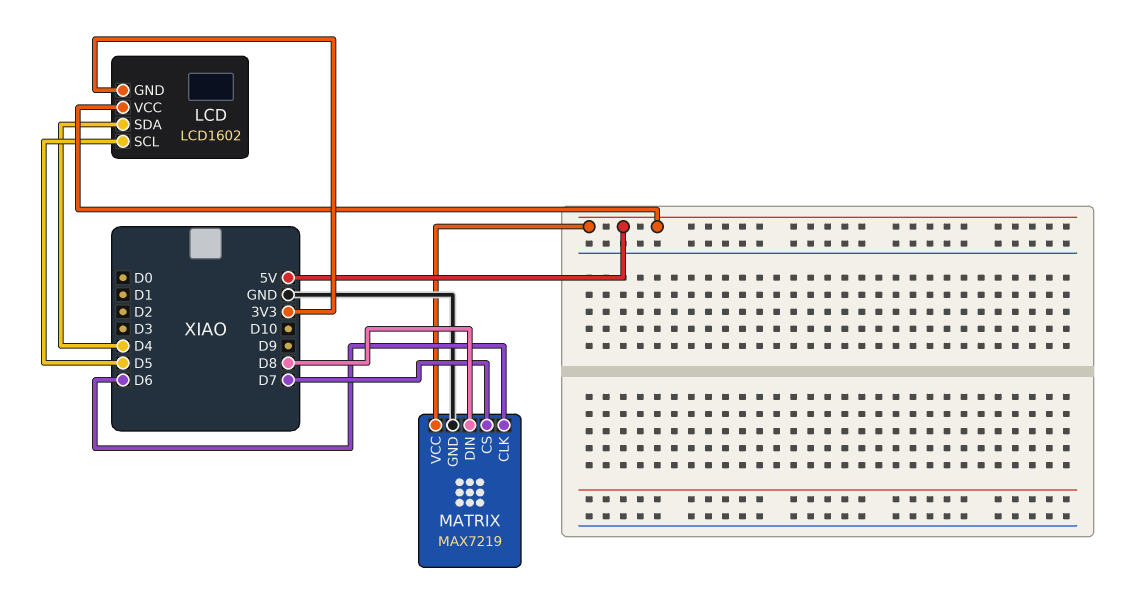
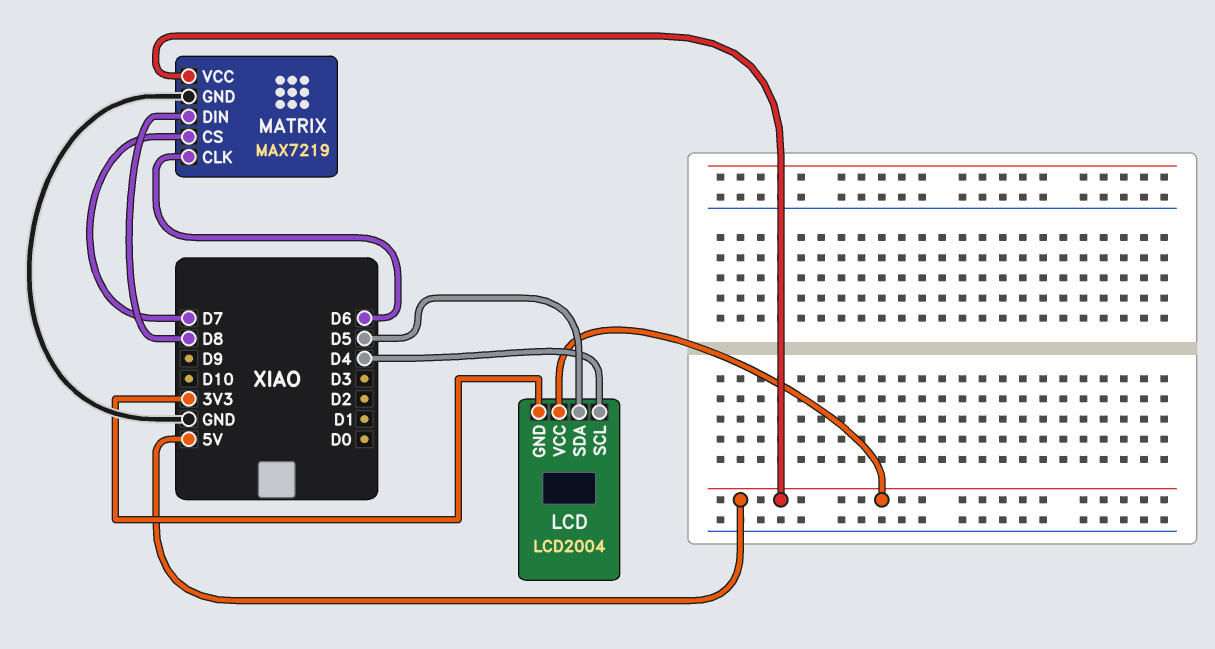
LCD: LCD1602 -> LCD2004
LCD pin SCL: D5 -> D4
LCD pin SDA: D4 -> D5

